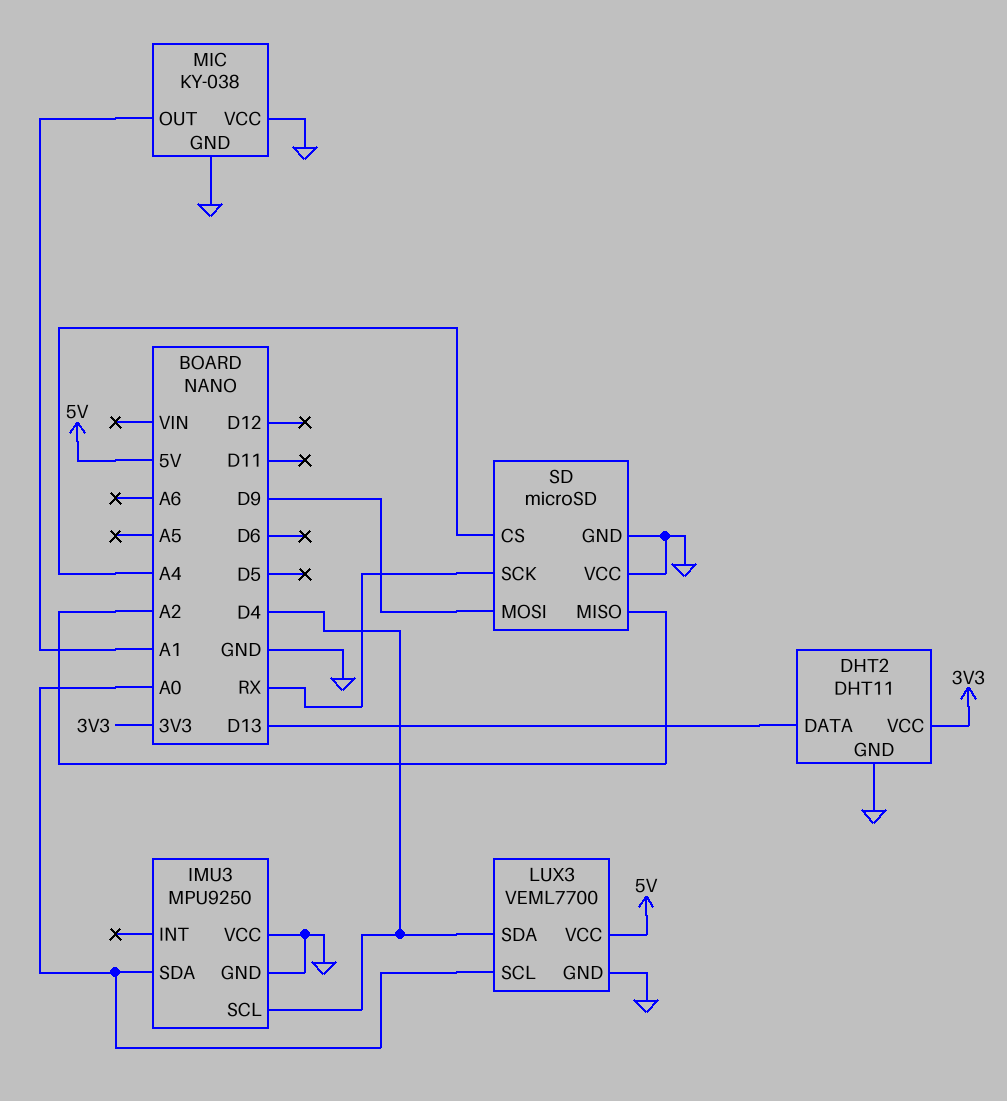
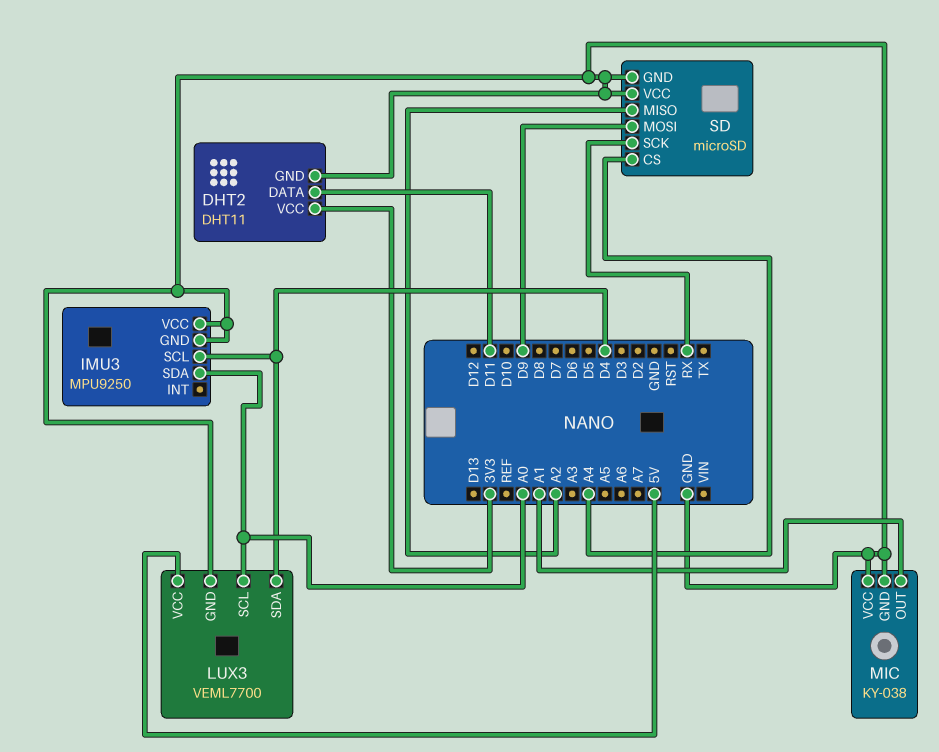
DHT2 pin DATA: D13 -> D11

